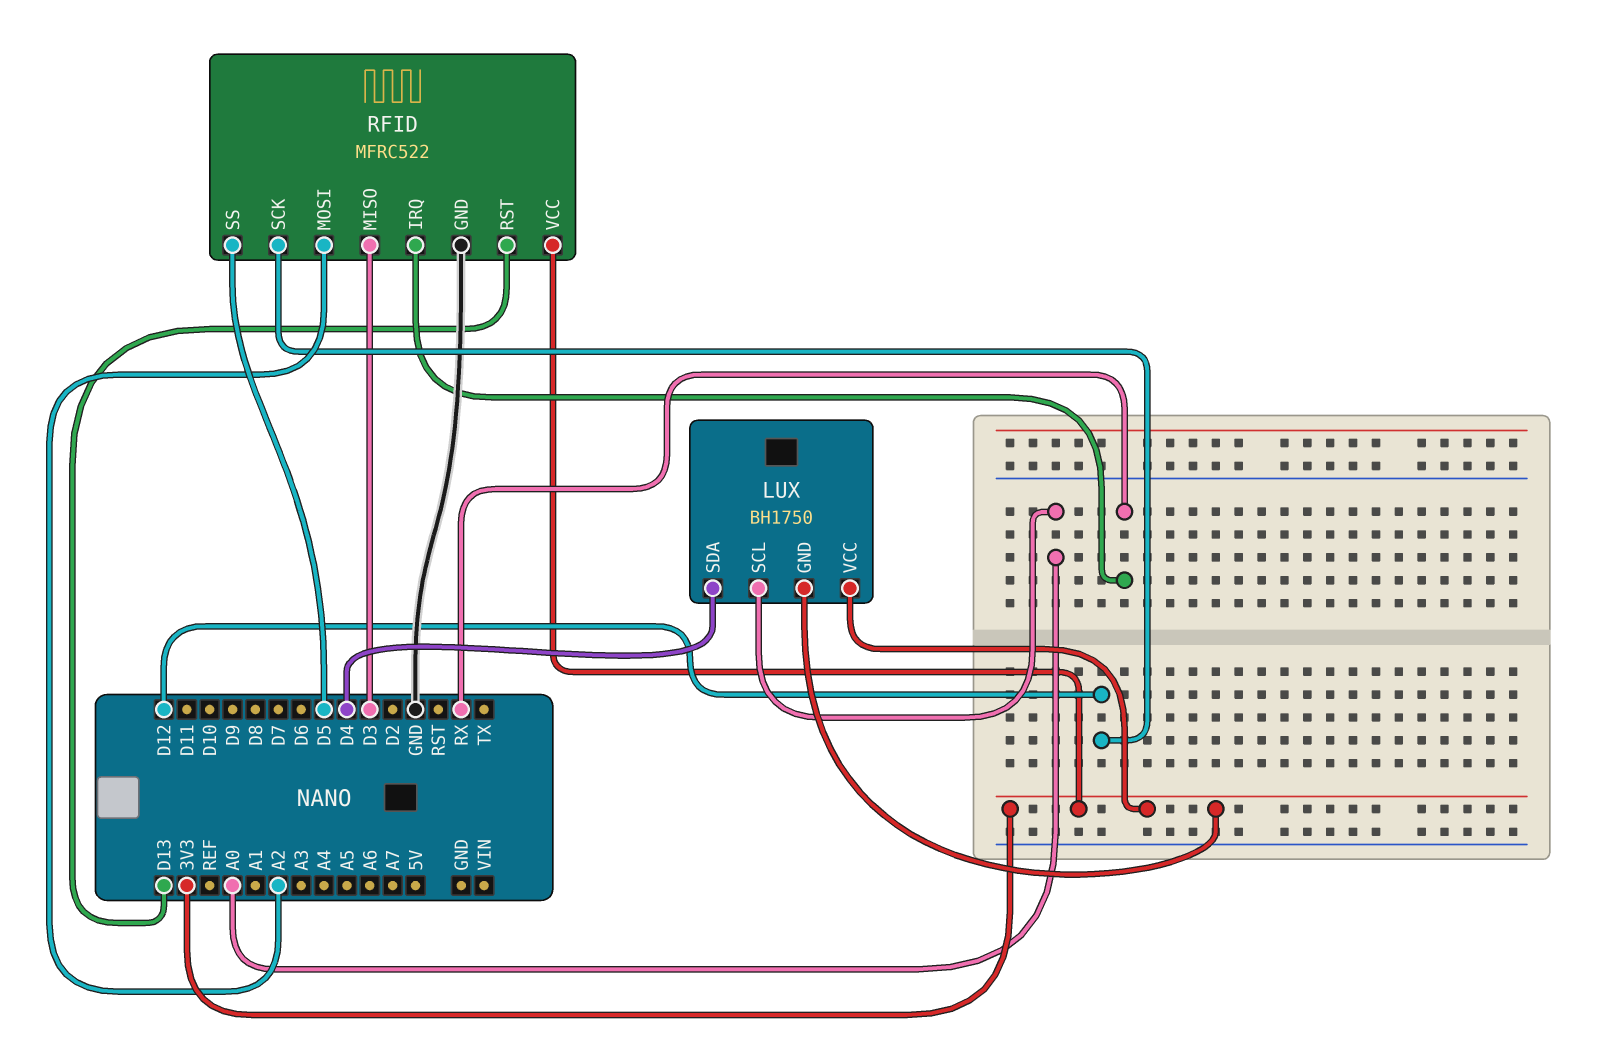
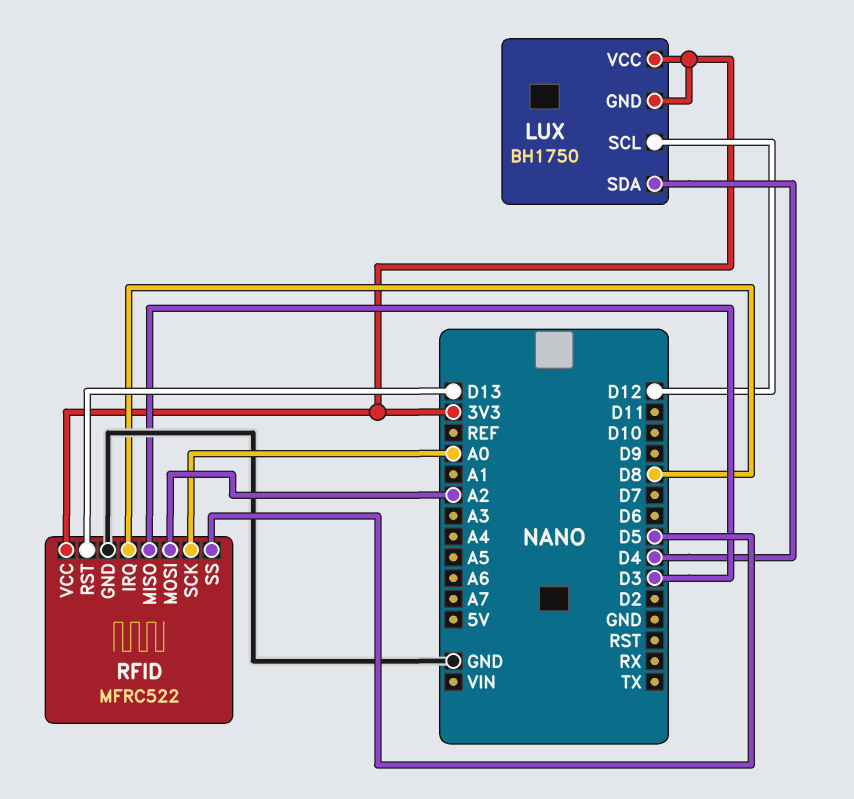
LUX pin SCL: A0 -> D12
RFID pin IRQ: RX -> D8
RFID pin SCK: D12 -> A0

